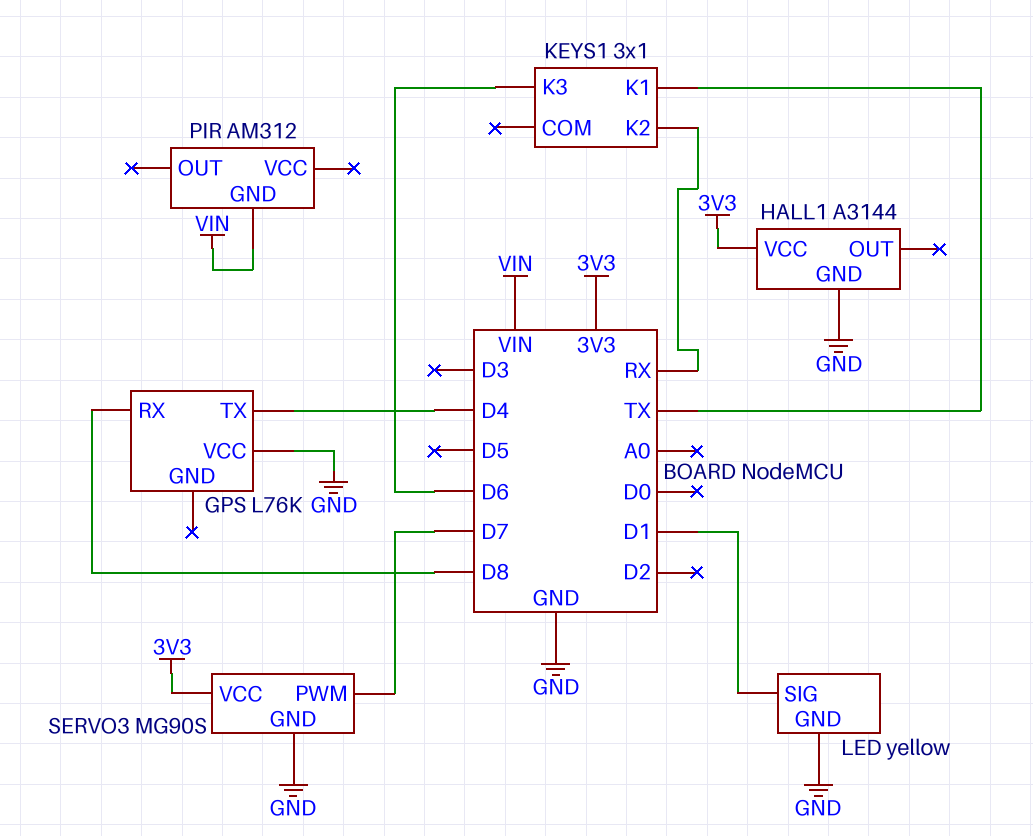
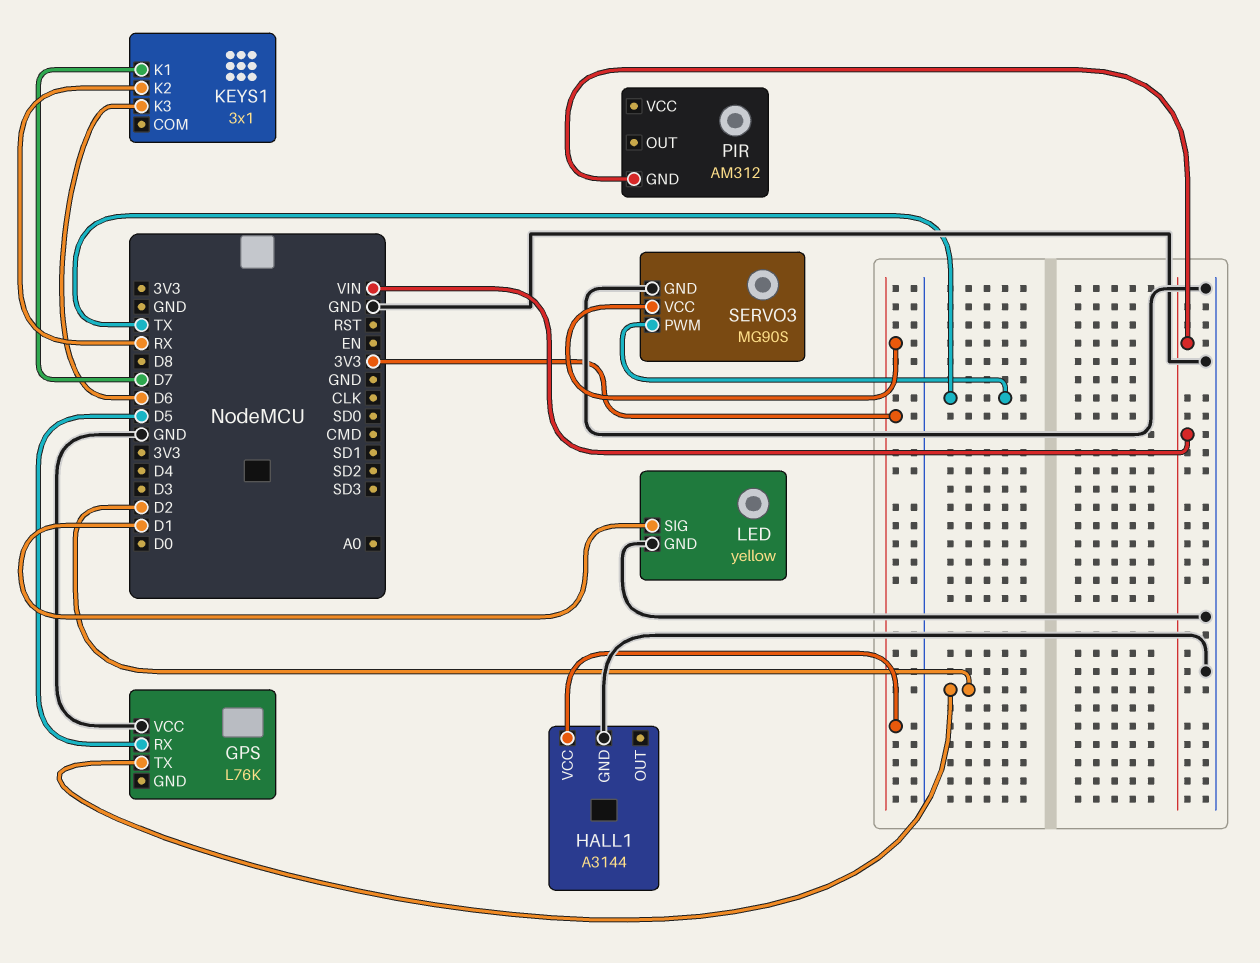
GPS pin RX: D8 -> D5
GPS pin TX: D4 -> D2
KEYS1 pin K1: TX -> D7
SERVO3 pin PWM: D7 -> TX

